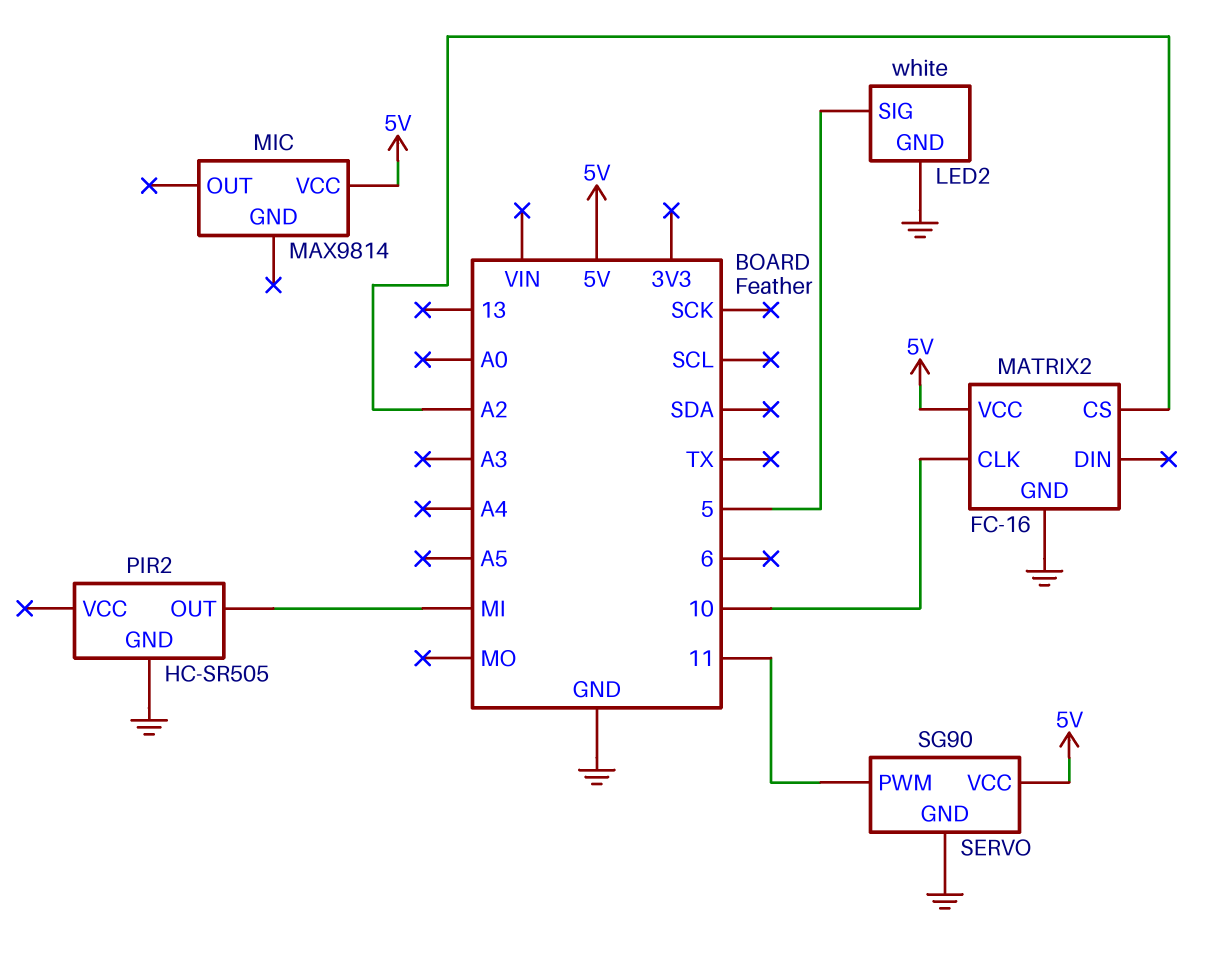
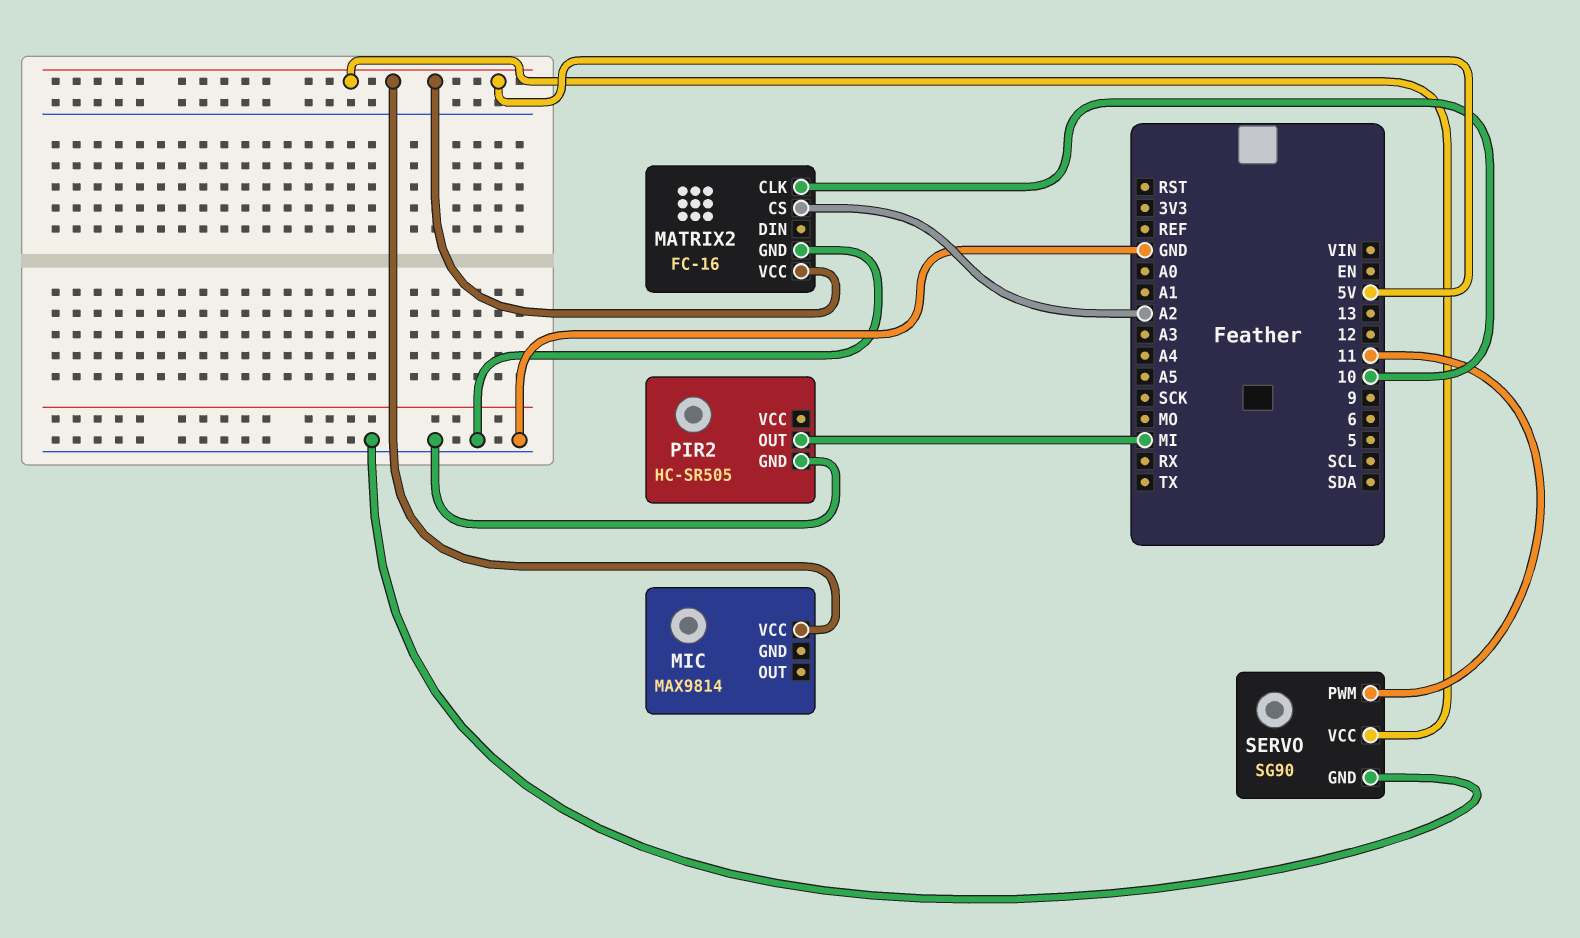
LED2: white -> none
LED2 pin GND: GND -> none
LED2 pin SIG: 5 -> none

